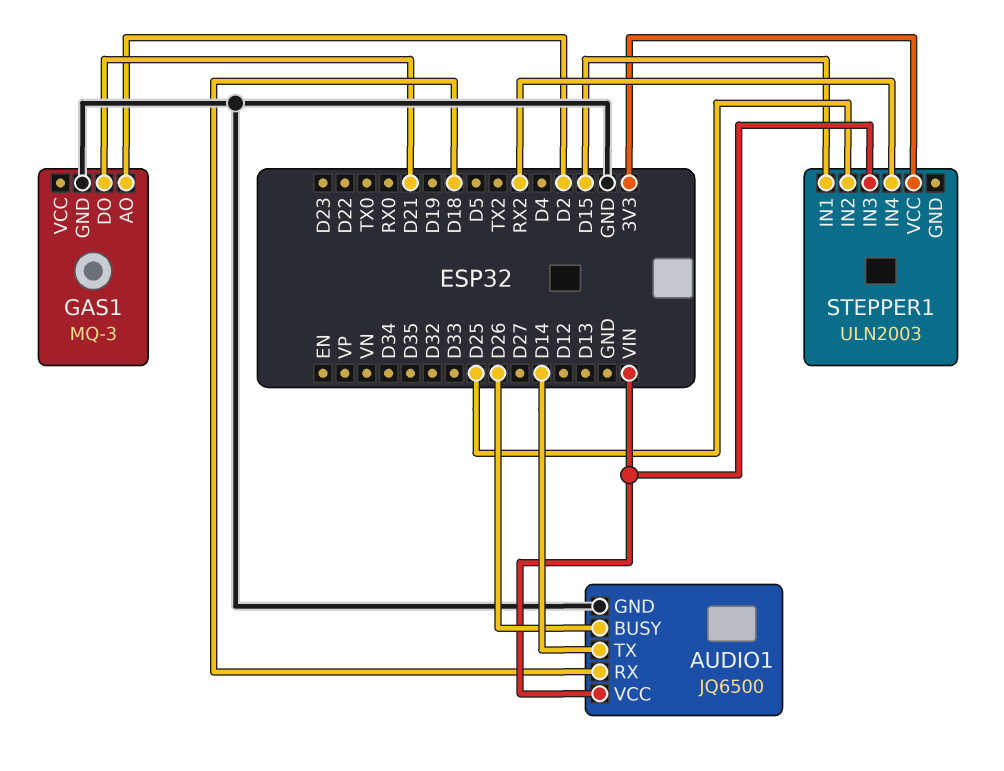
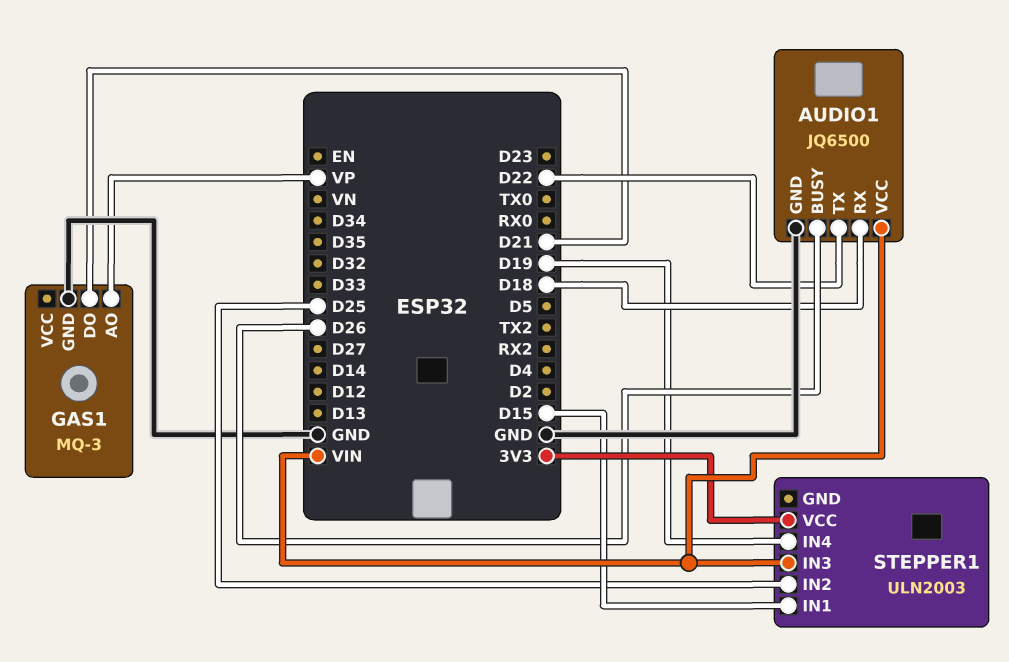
AUDIO1 pin TX: D14 -> D22
GAS1 pin AO: D2 -> VP
STEPPER1 pin IN4: RX2 -> D19

